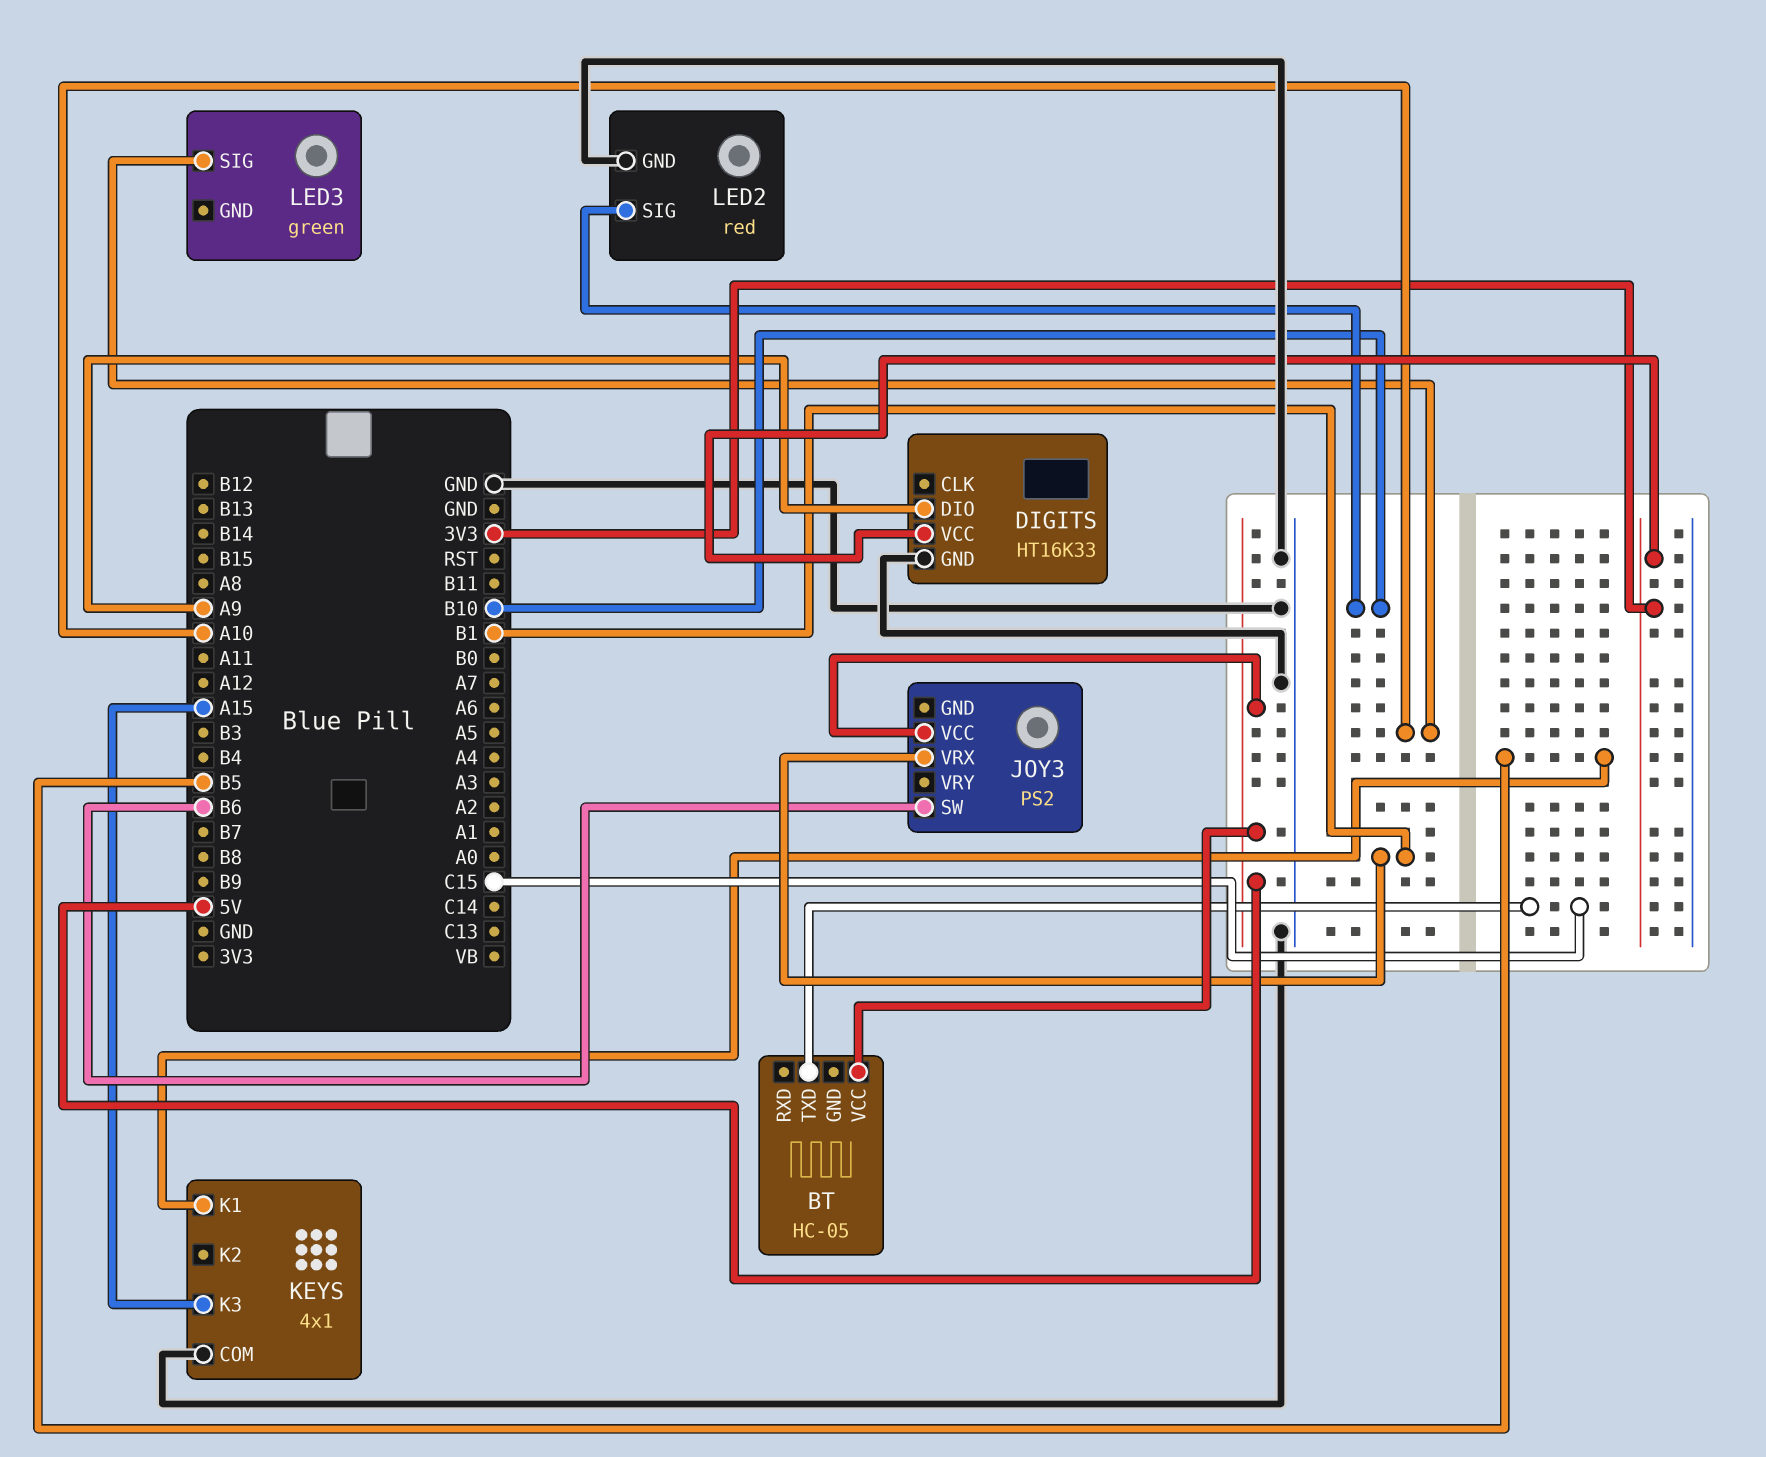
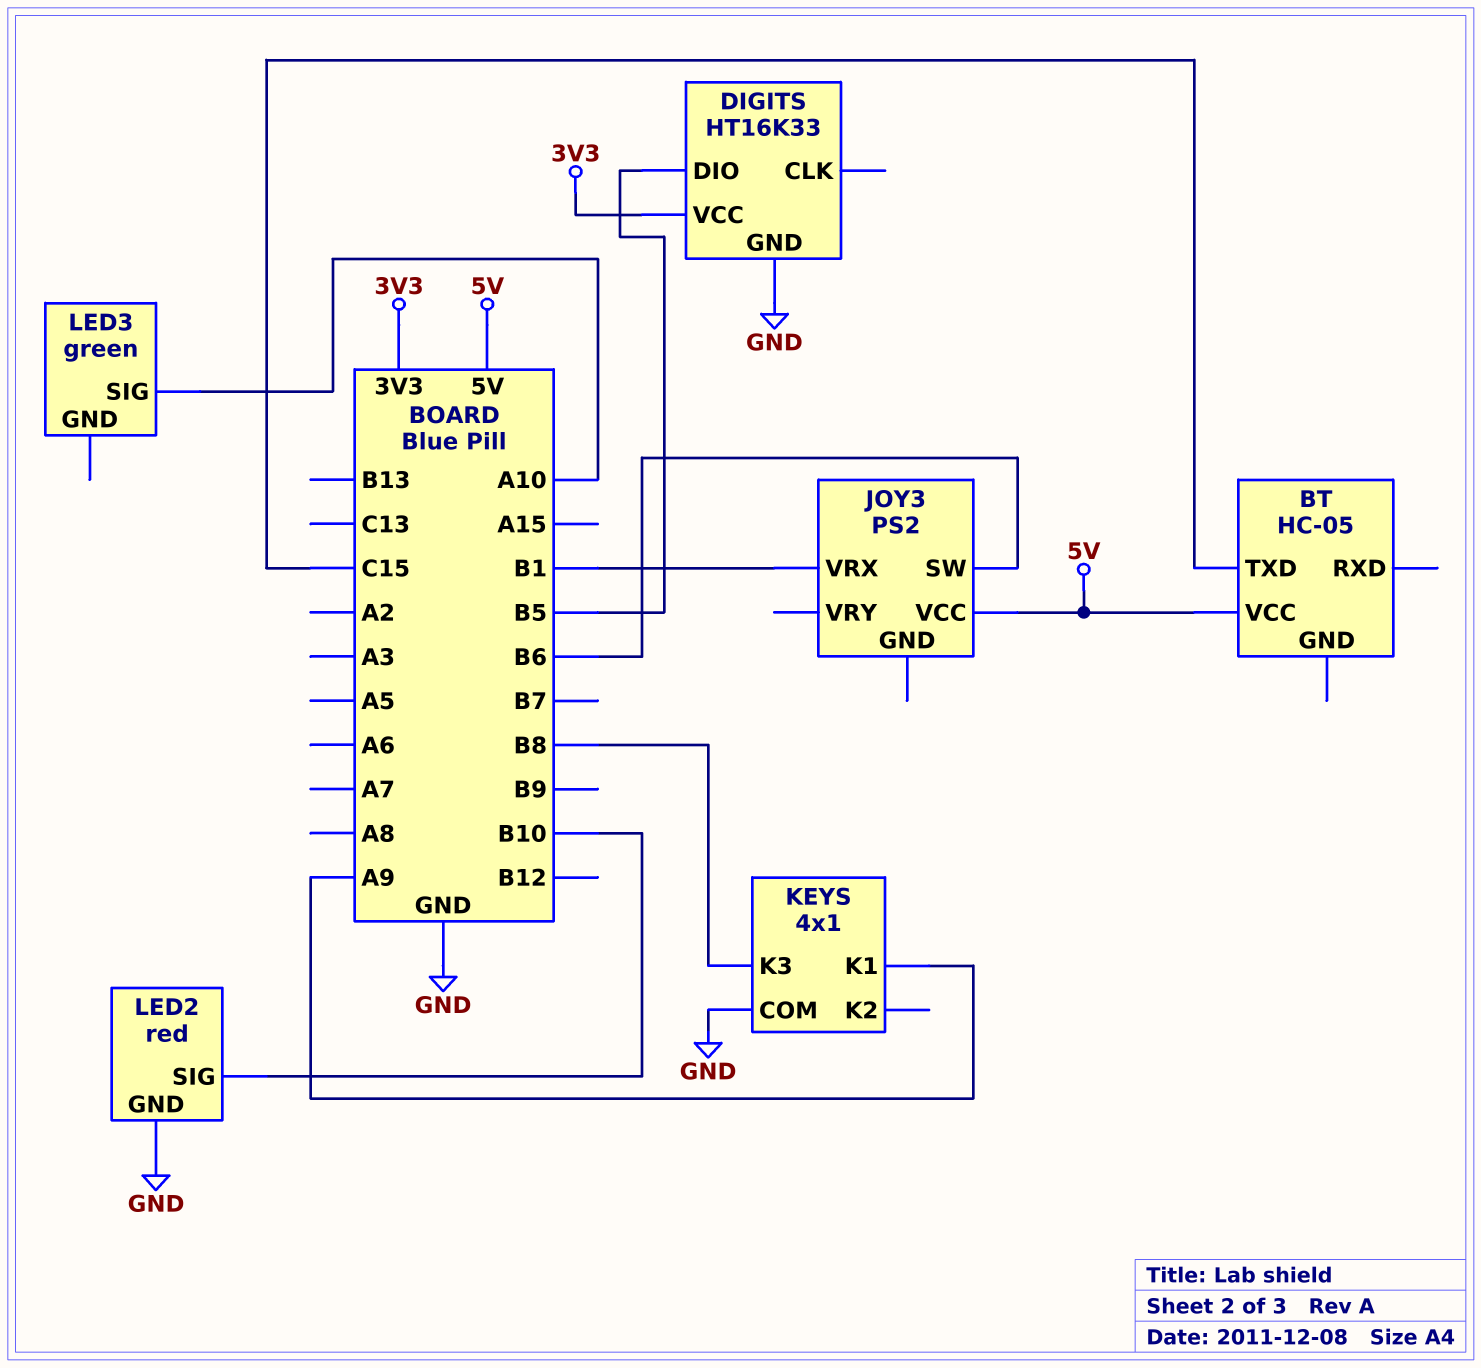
DIGITS pin DIO: A9 -> B5
KEYS pin K1: B5 -> A9
KEYS pin K3: A15 -> B8

